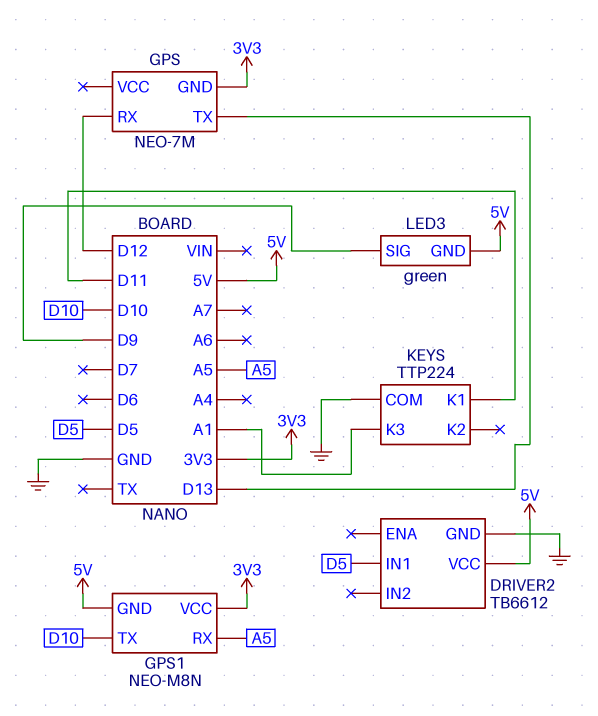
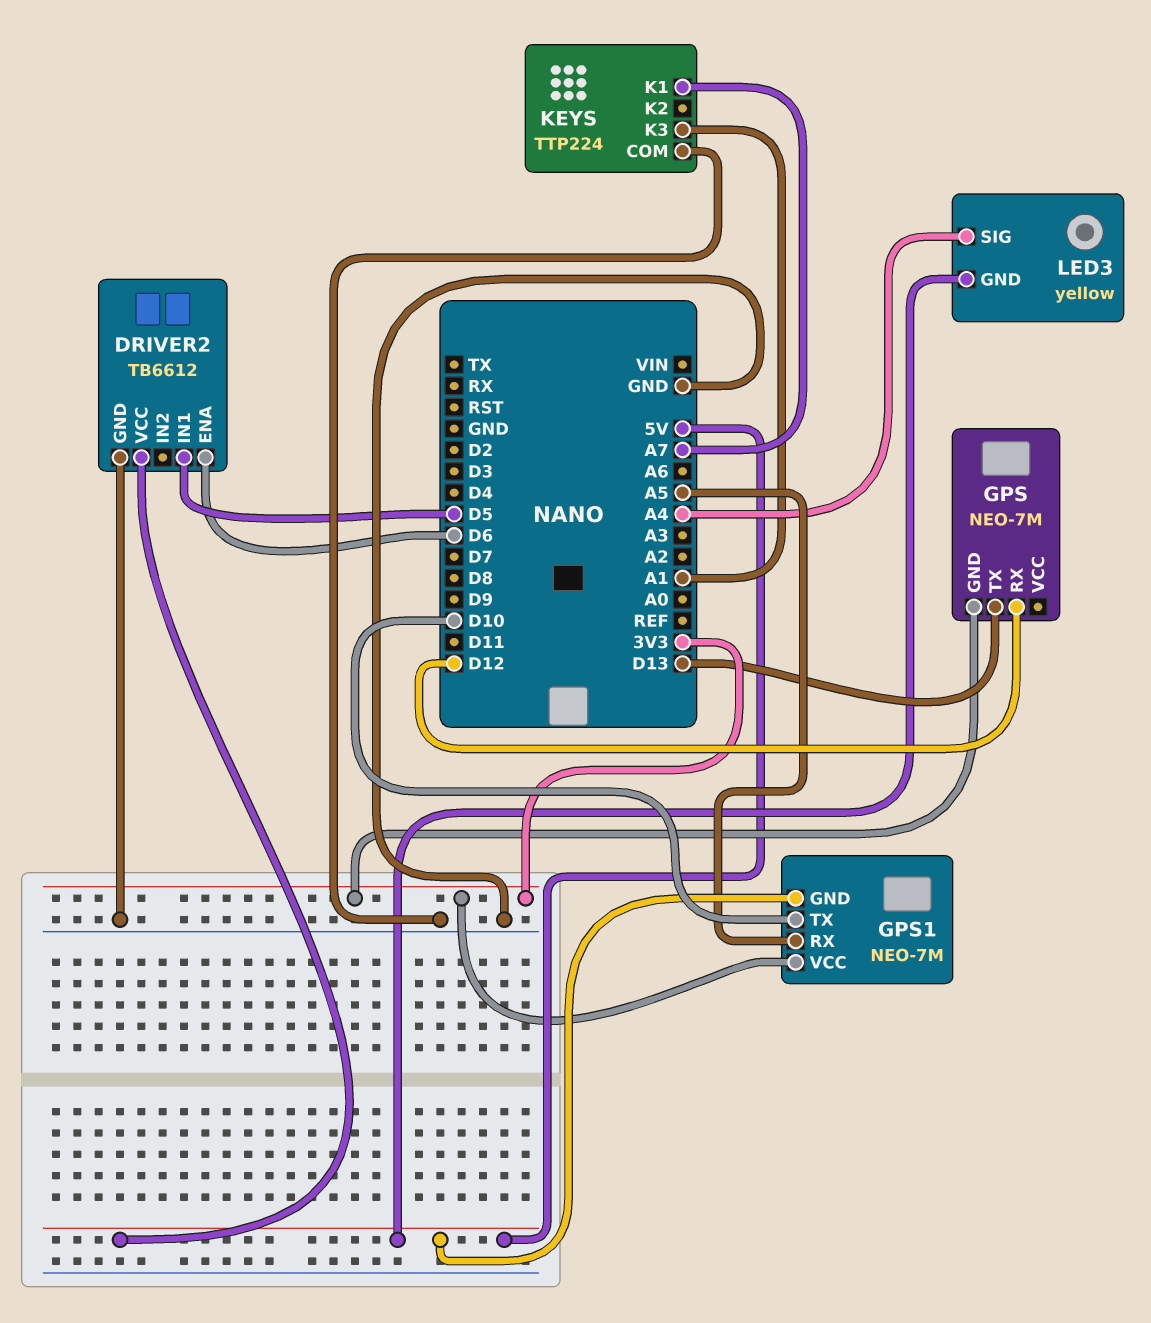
DRIVER2 pin ENA: none -> D6
GPS1: NEO-M8N -> NEO-7M
KEYS pin K1: D11 -> A7
LED3: green -> yellow
LED3 pin SIG: D9 -> A4

